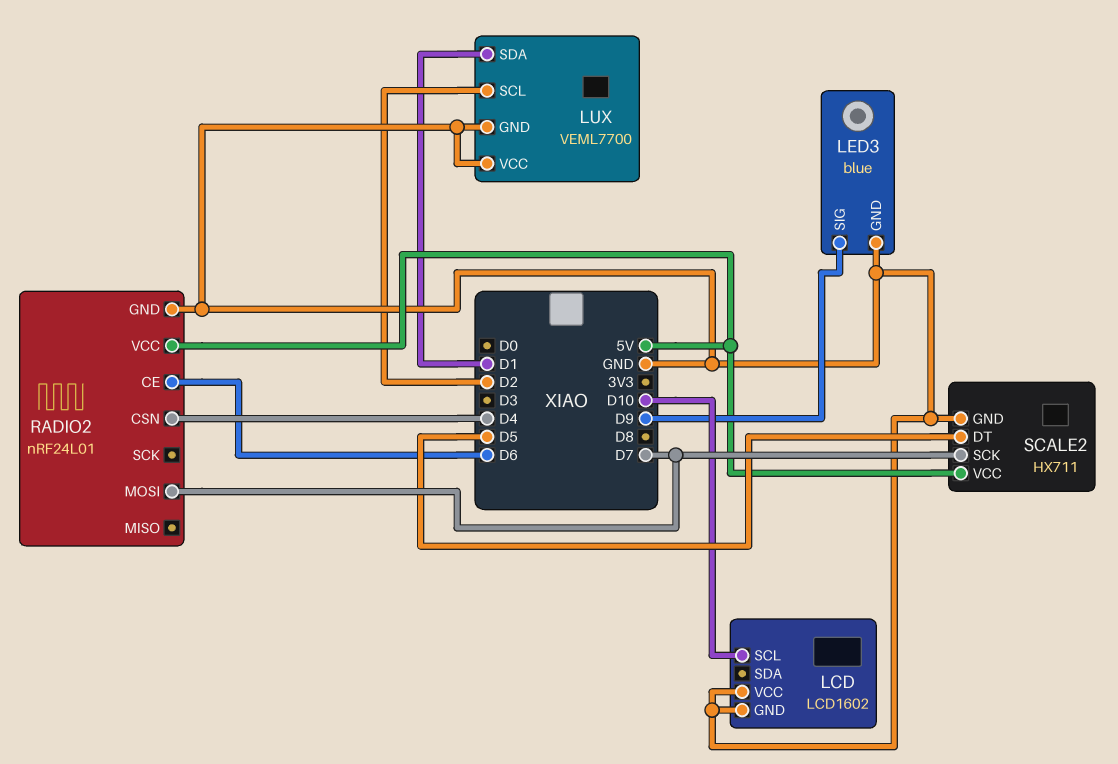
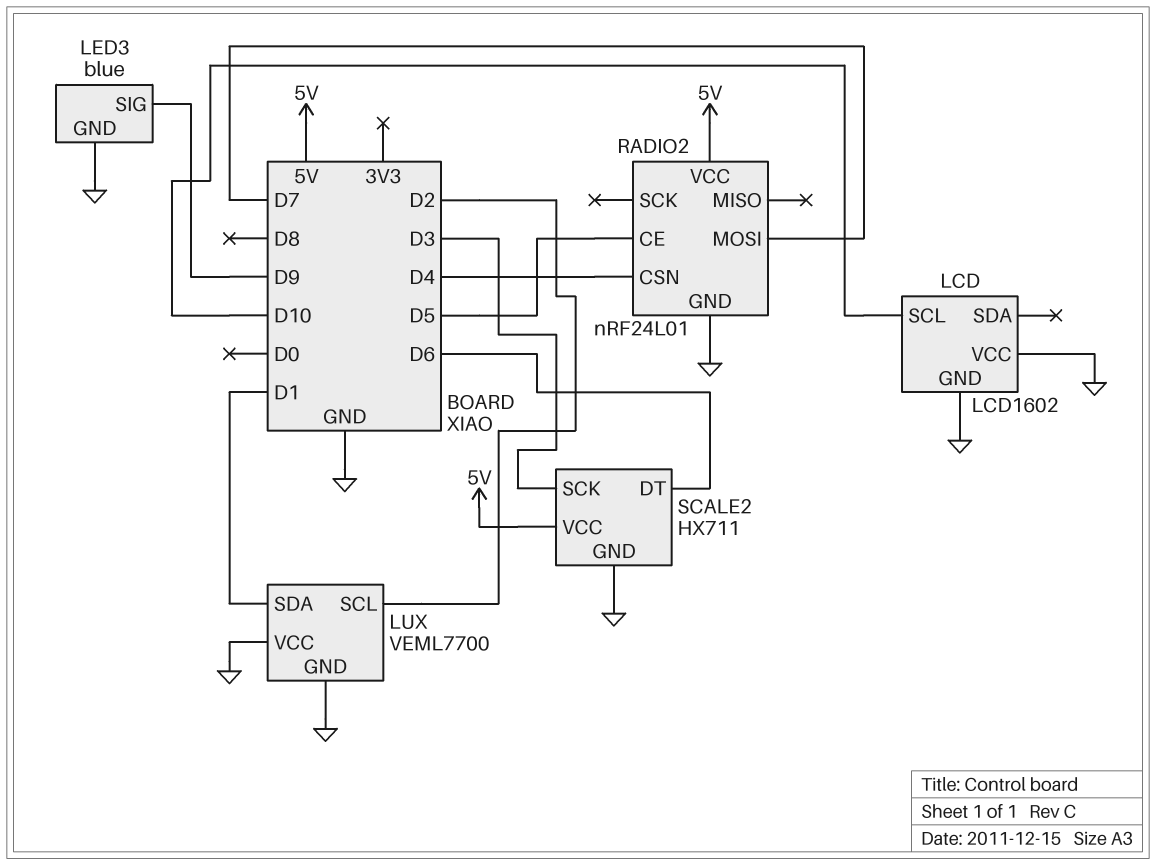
RADIO2 pin CE: D6 -> D5
SCALE2 pin DT: D5 -> D6
SCALE2 pin SCK: D7 -> D3

